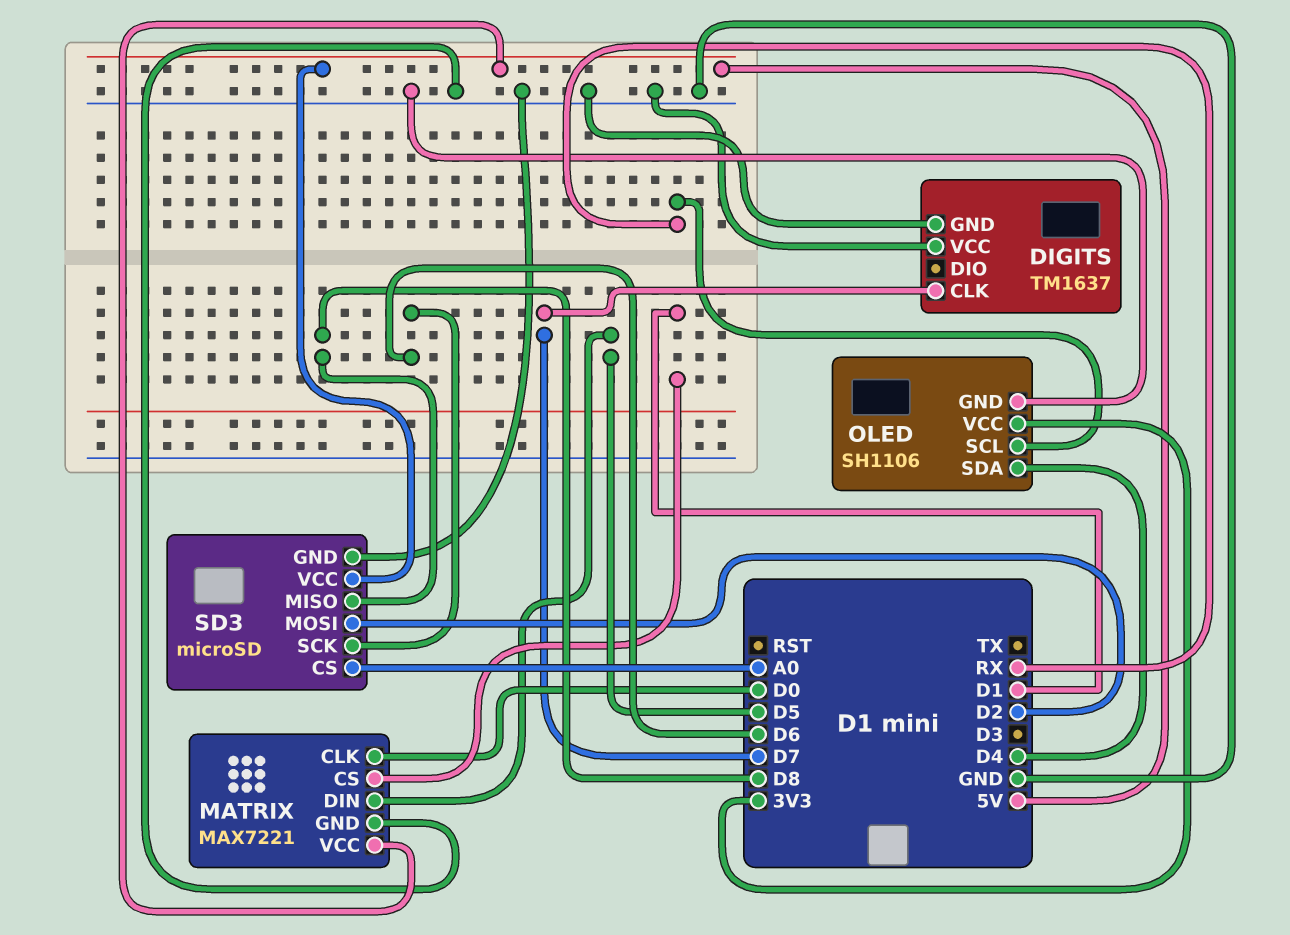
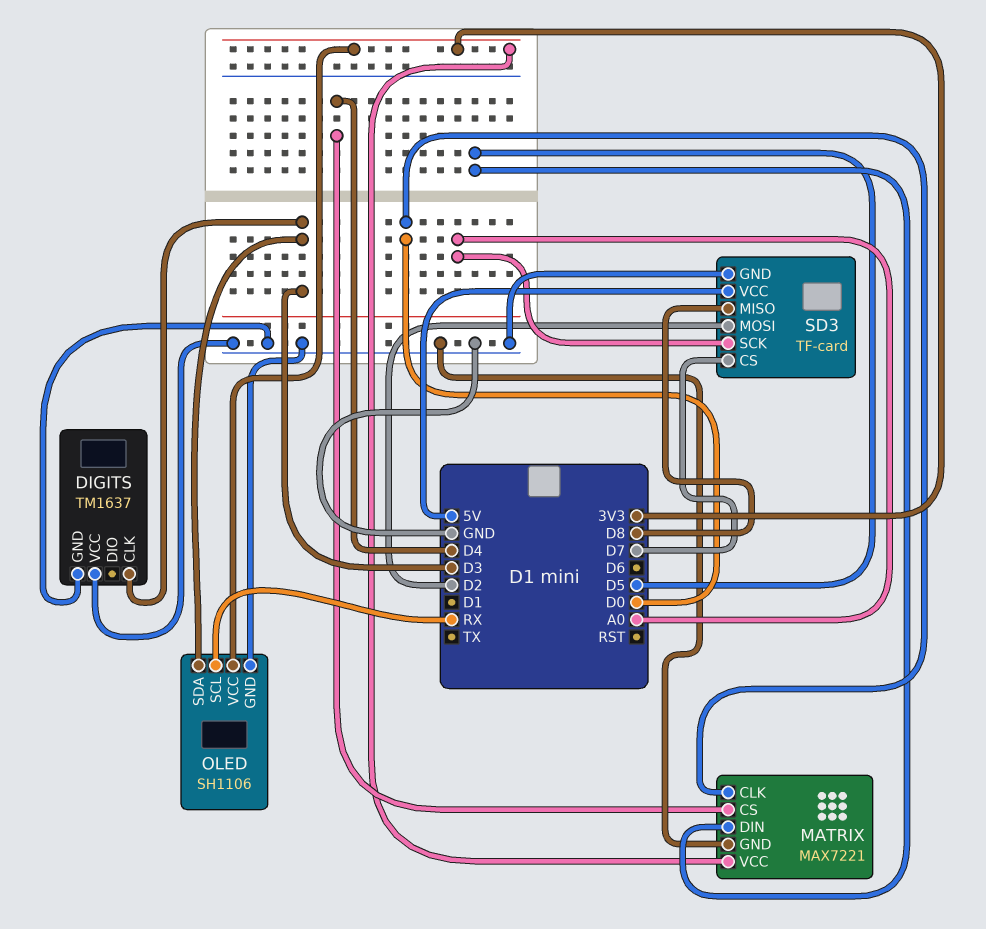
DIGITS pin CLK: D7 -> D3
MATRIX pin CS: D1 -> D4
MATRIX pin VCC: 5V -> 3V3
OLED pin SDA: D4 -> D3
SD3: microSD -> TF-card
SD3 pin CS: A0 -> D7
SD3 pin SCK: D6 -> A0

